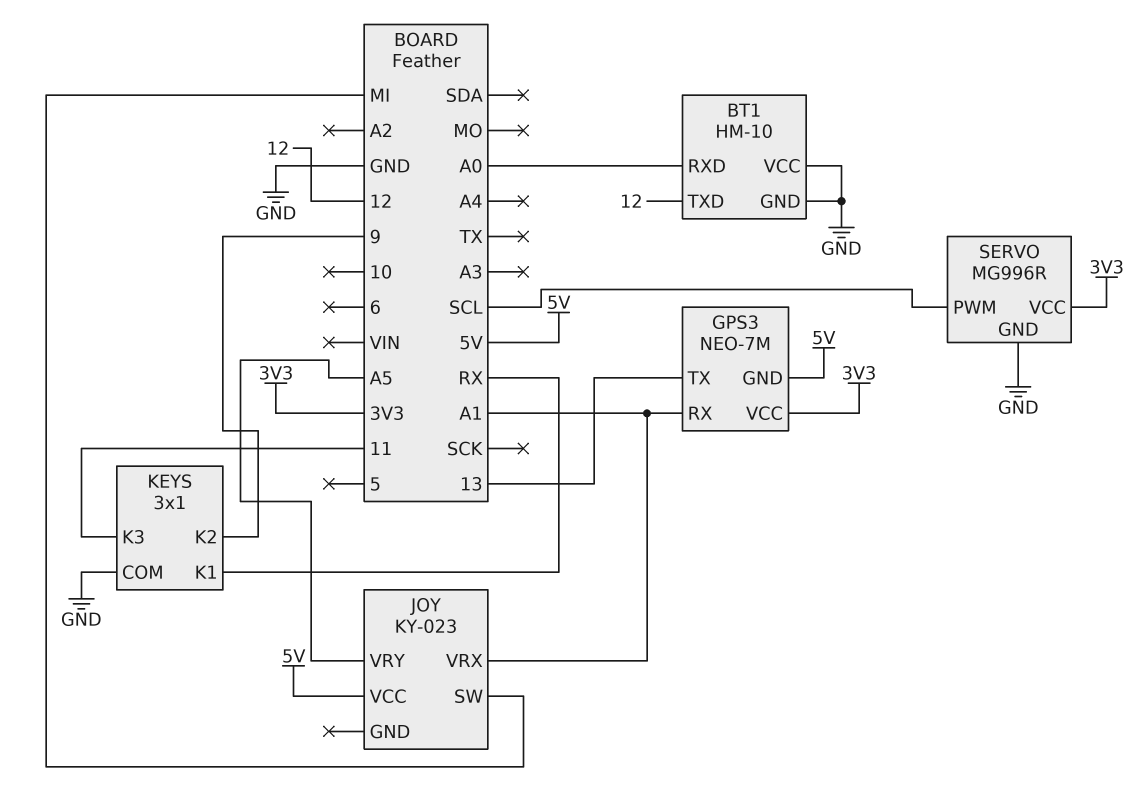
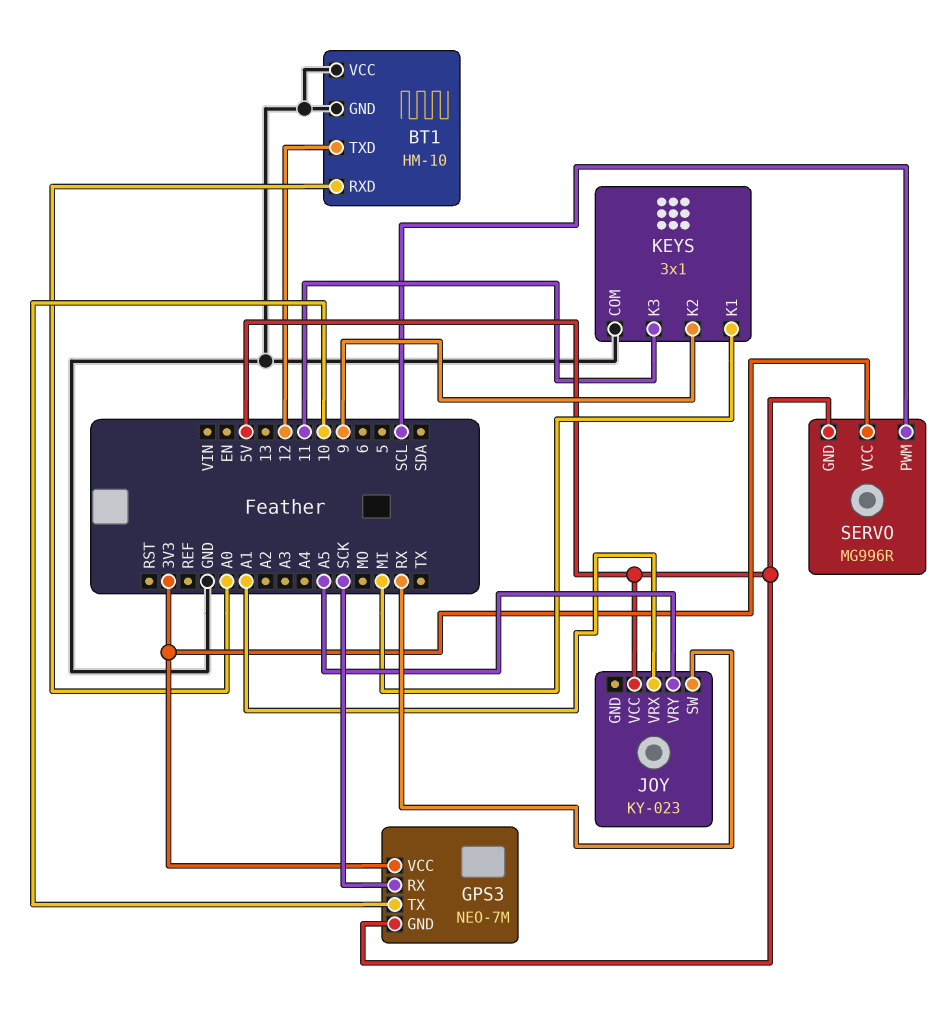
GPS3 pin RX: A1 -> SCK
GPS3 pin TX: 13 -> 10
JOY pin SW: MI -> RX
KEYS pin K1: RX -> MI
SERVO pin GND: GND -> 5V

